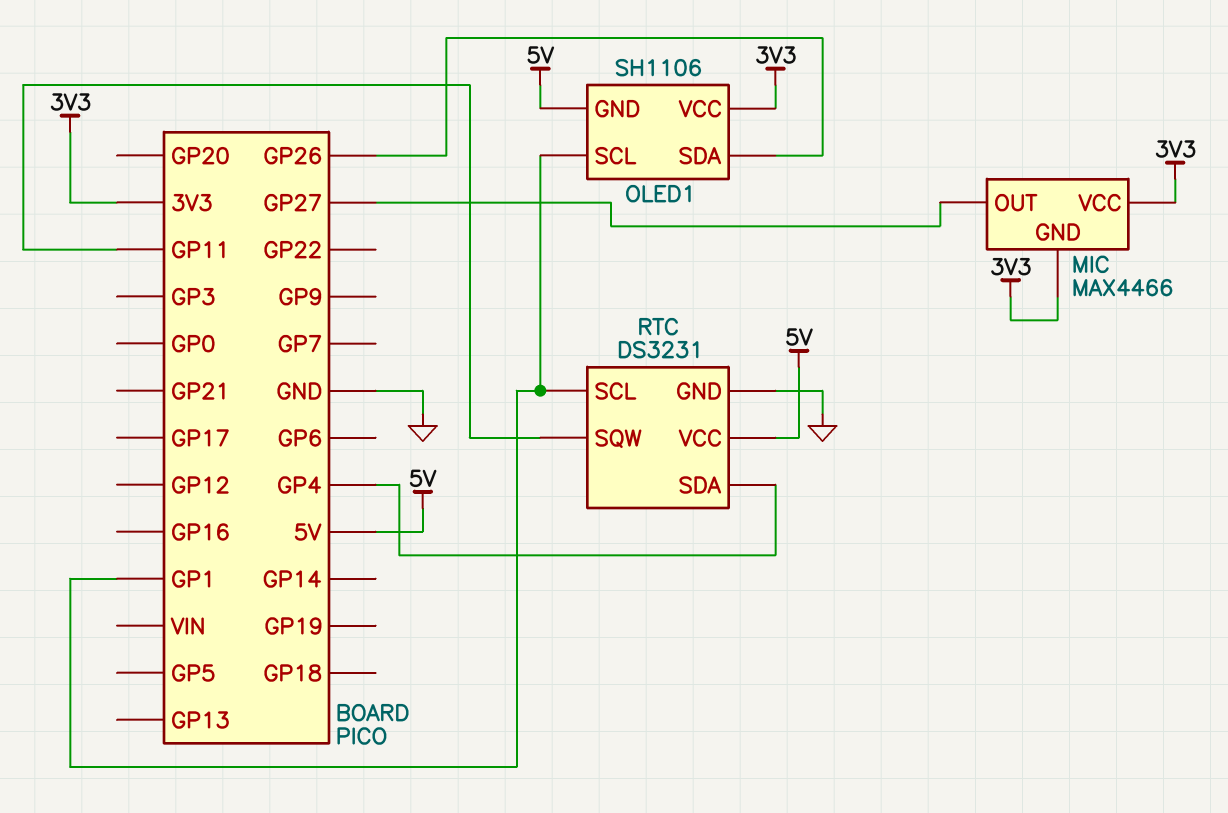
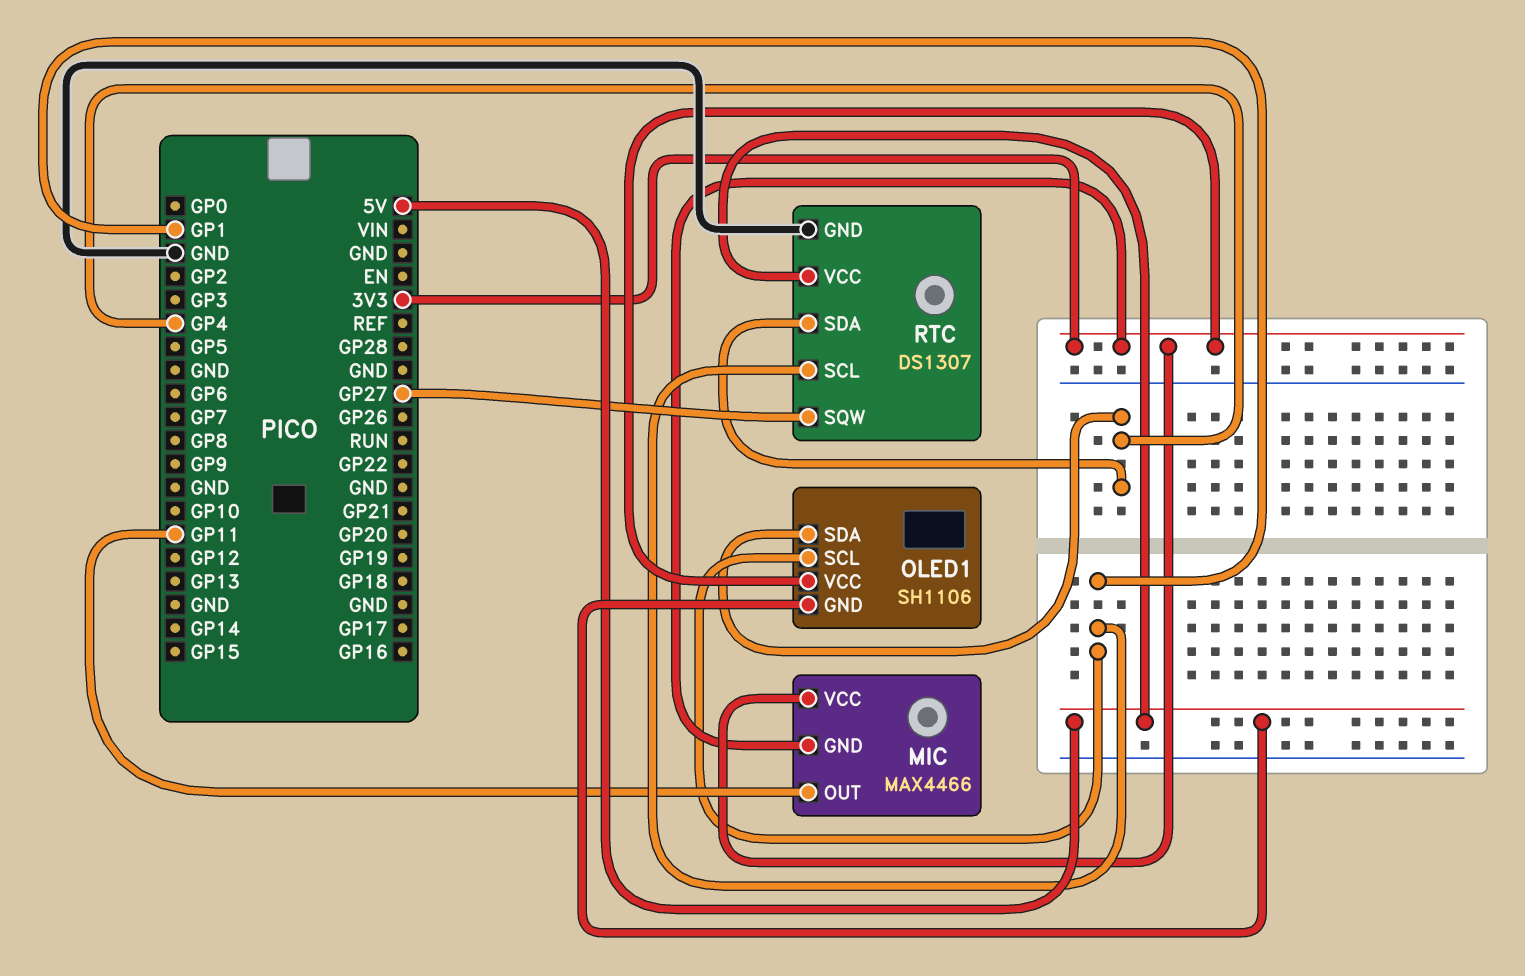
MIC pin OUT: GP27 -> GP11
OLED1 pin SDA: GP26 -> GP4
RTC: DS3231 -> DS1307
RTC pin SQW: GP11 -> GP27

